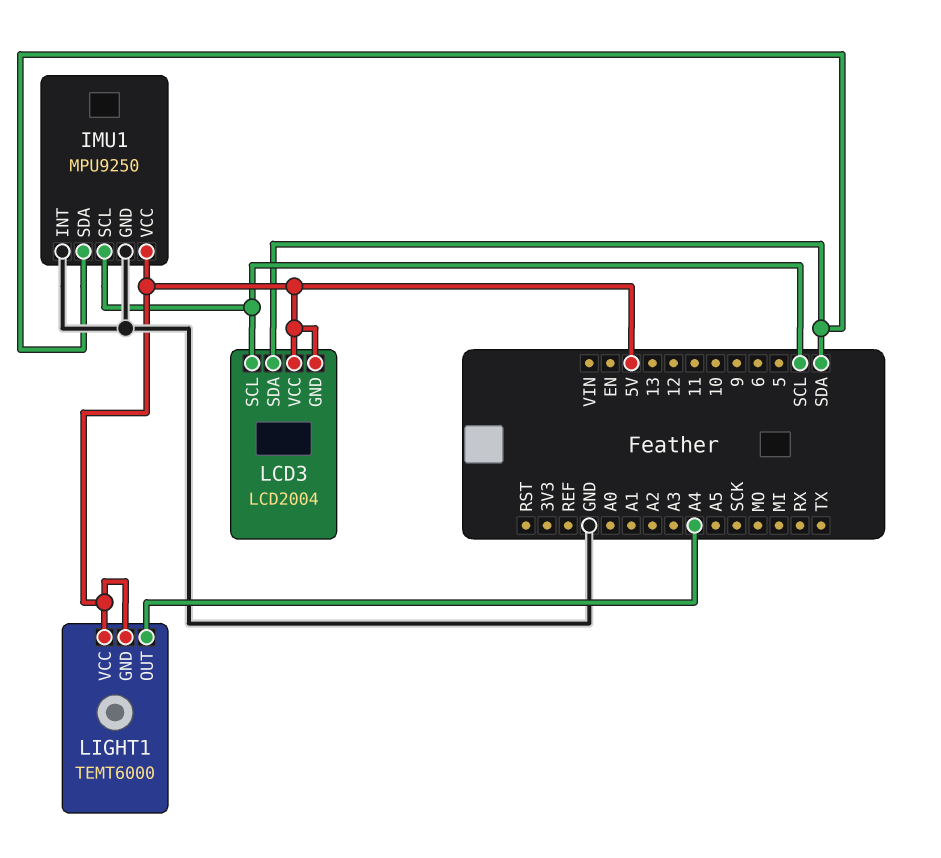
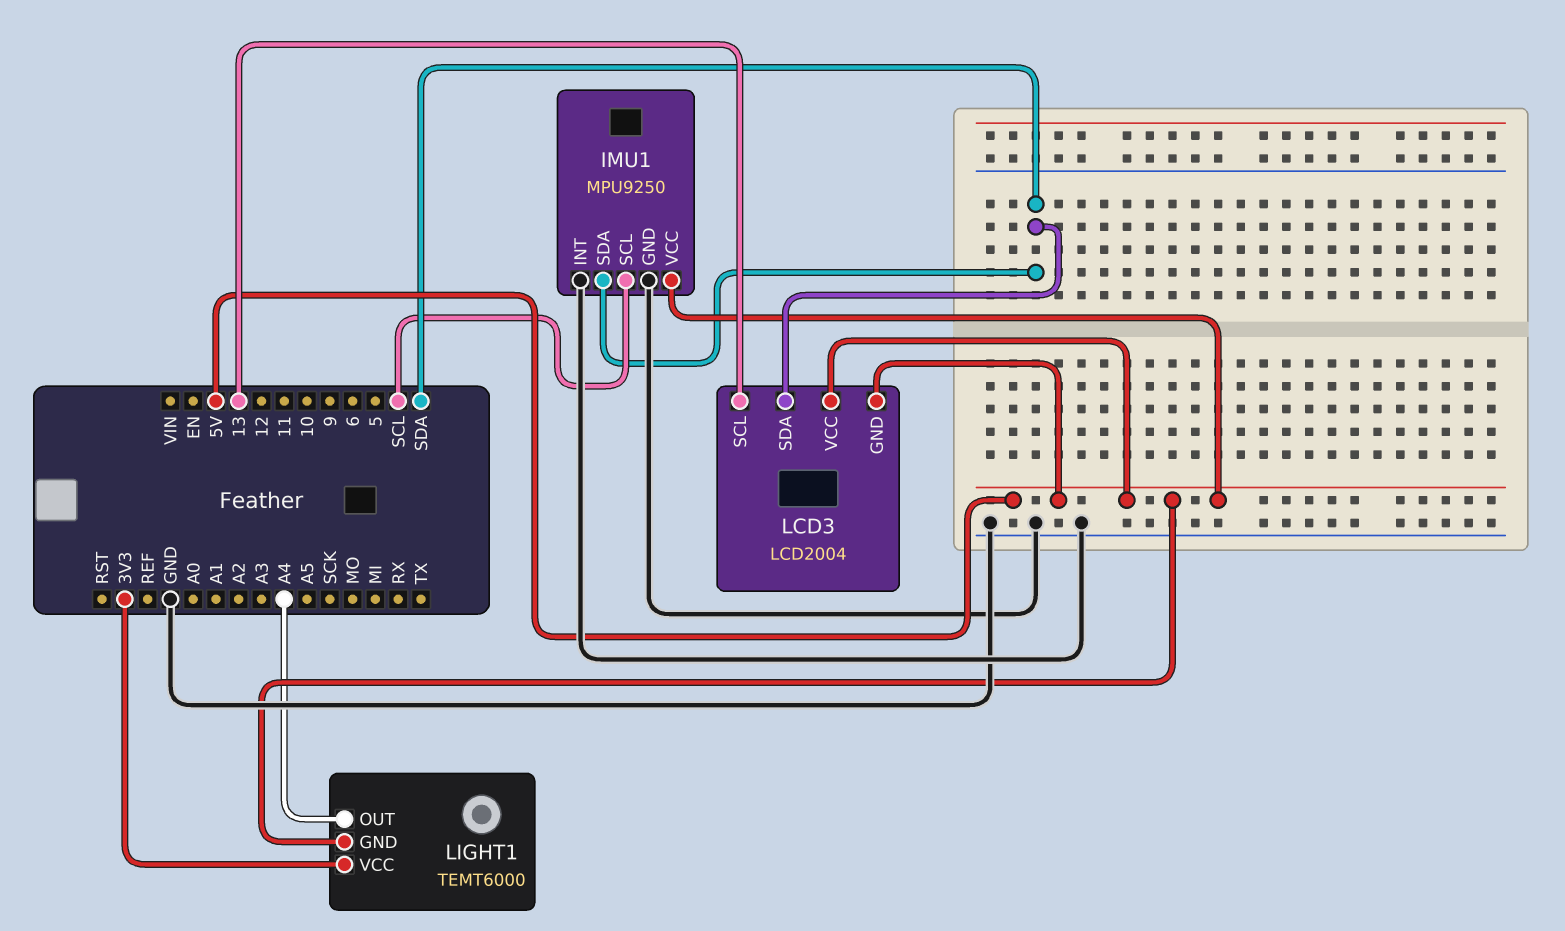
LCD3 pin SCL: SCL -> 13
LIGHT1 pin VCC: 5V -> 3V3

